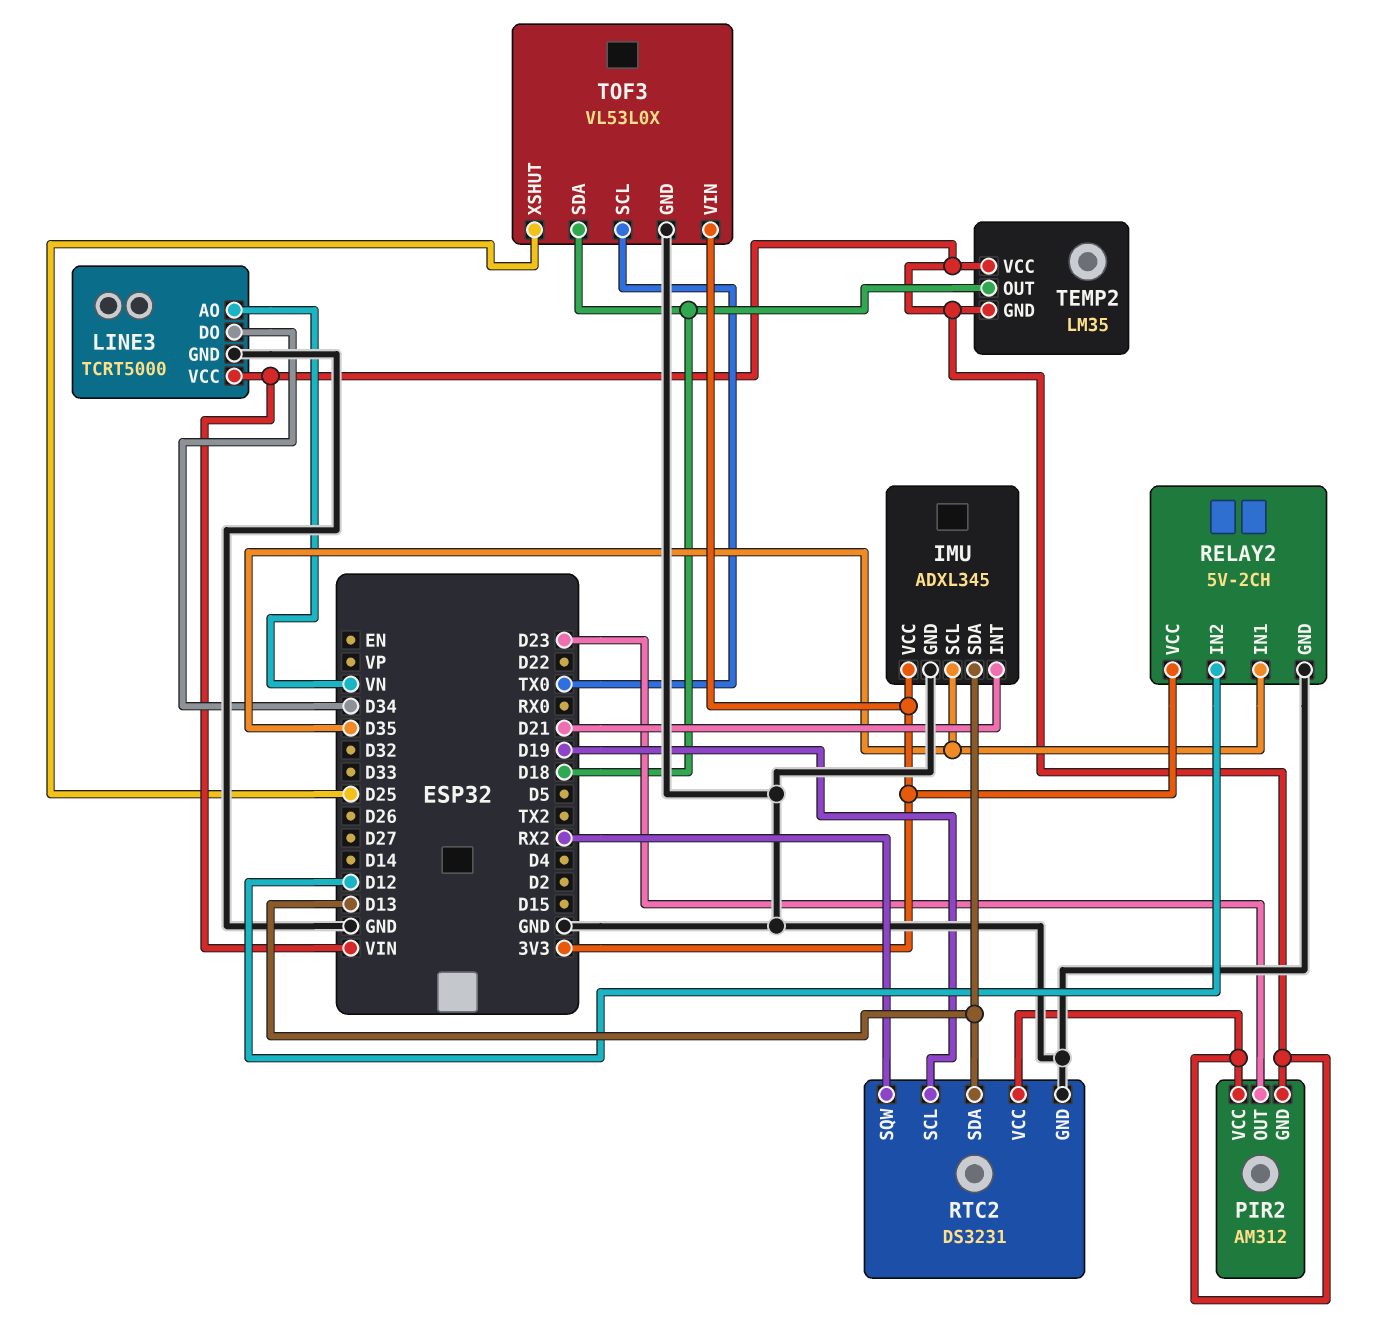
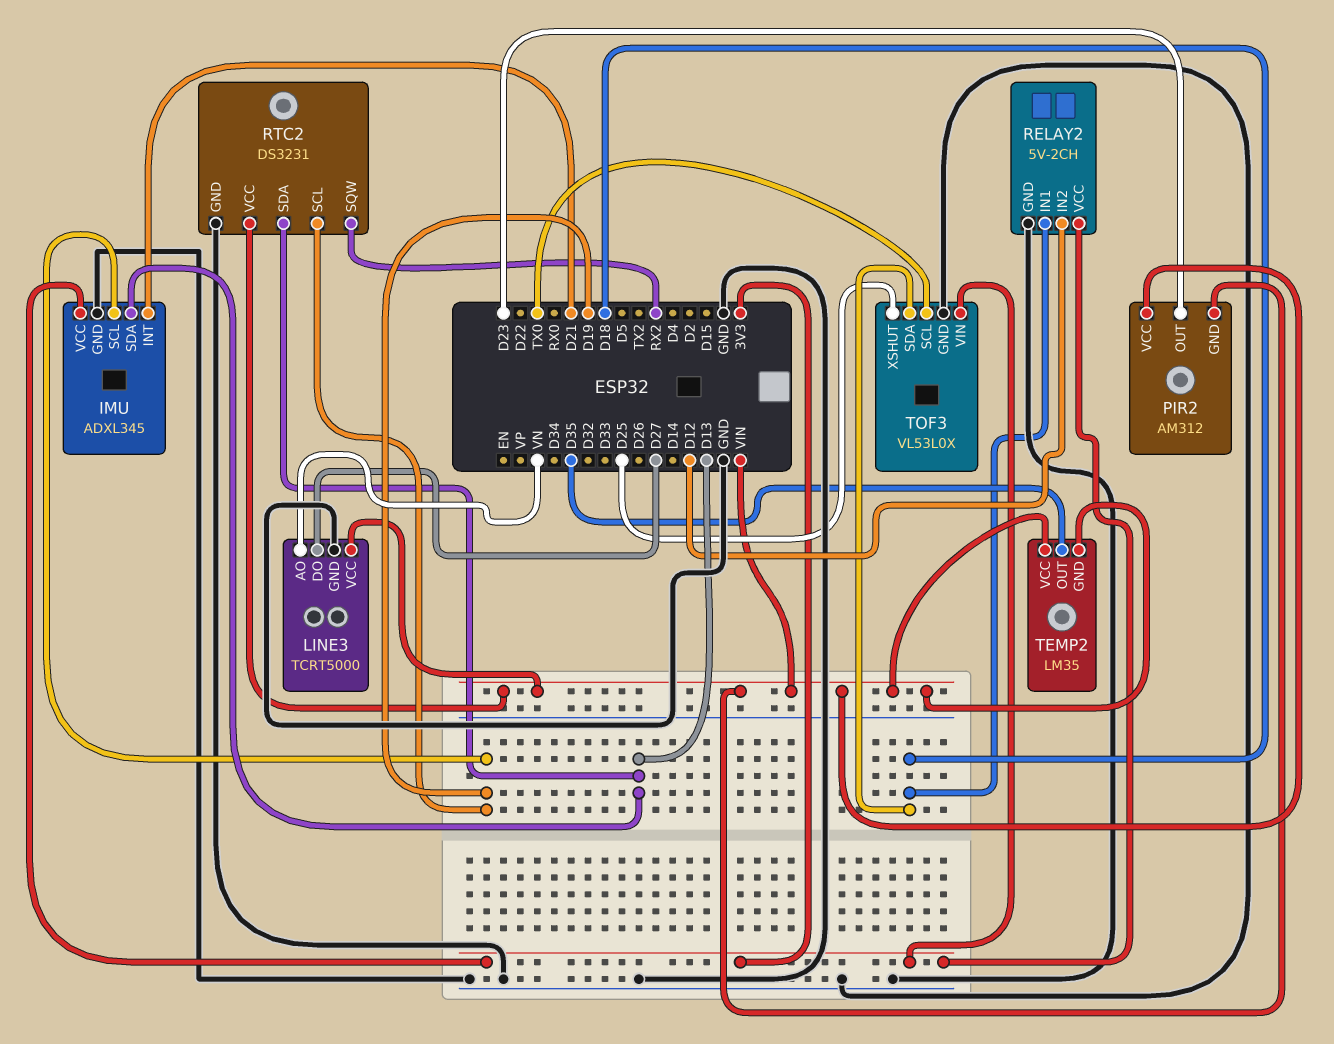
IMU pin SCL: D35 -> D19
LINE3 pin DO: D34 -> D27
RELAY2 pin IN1: D35 -> D18
TEMP2 pin OUT: D18 -> D35

